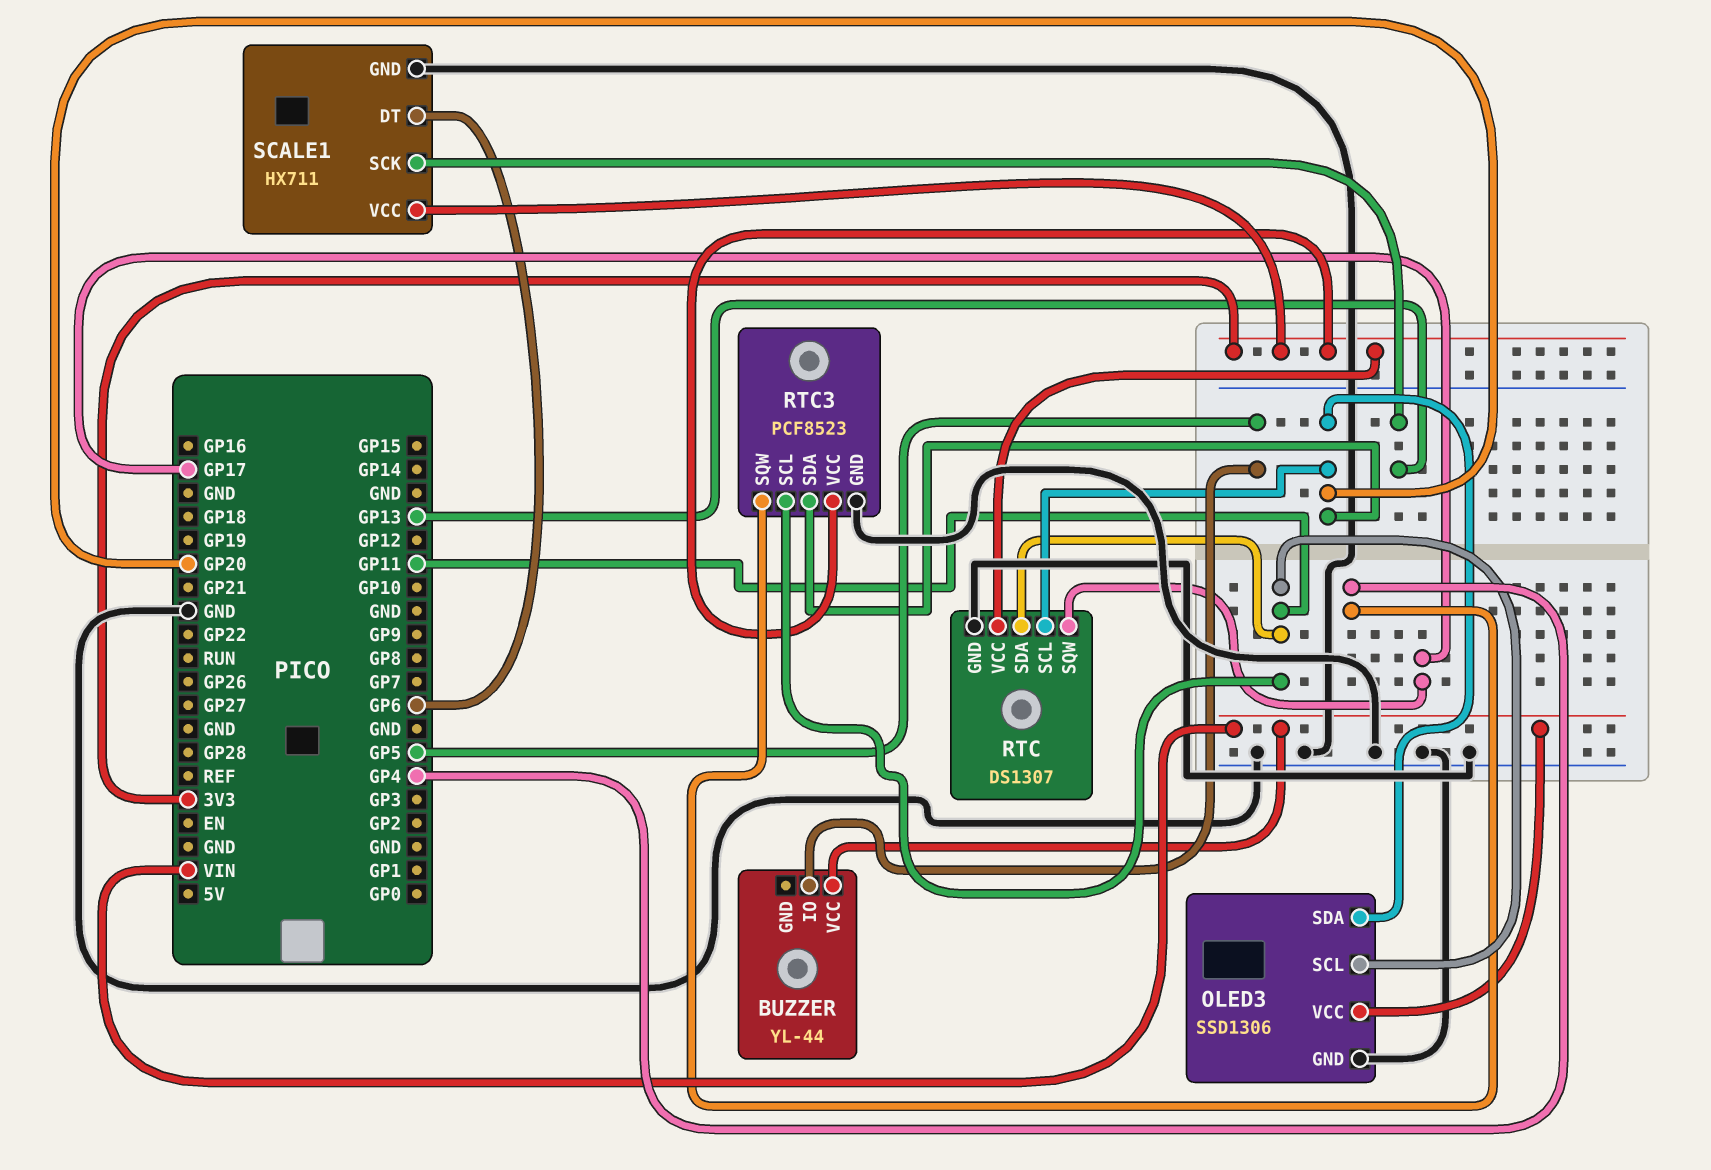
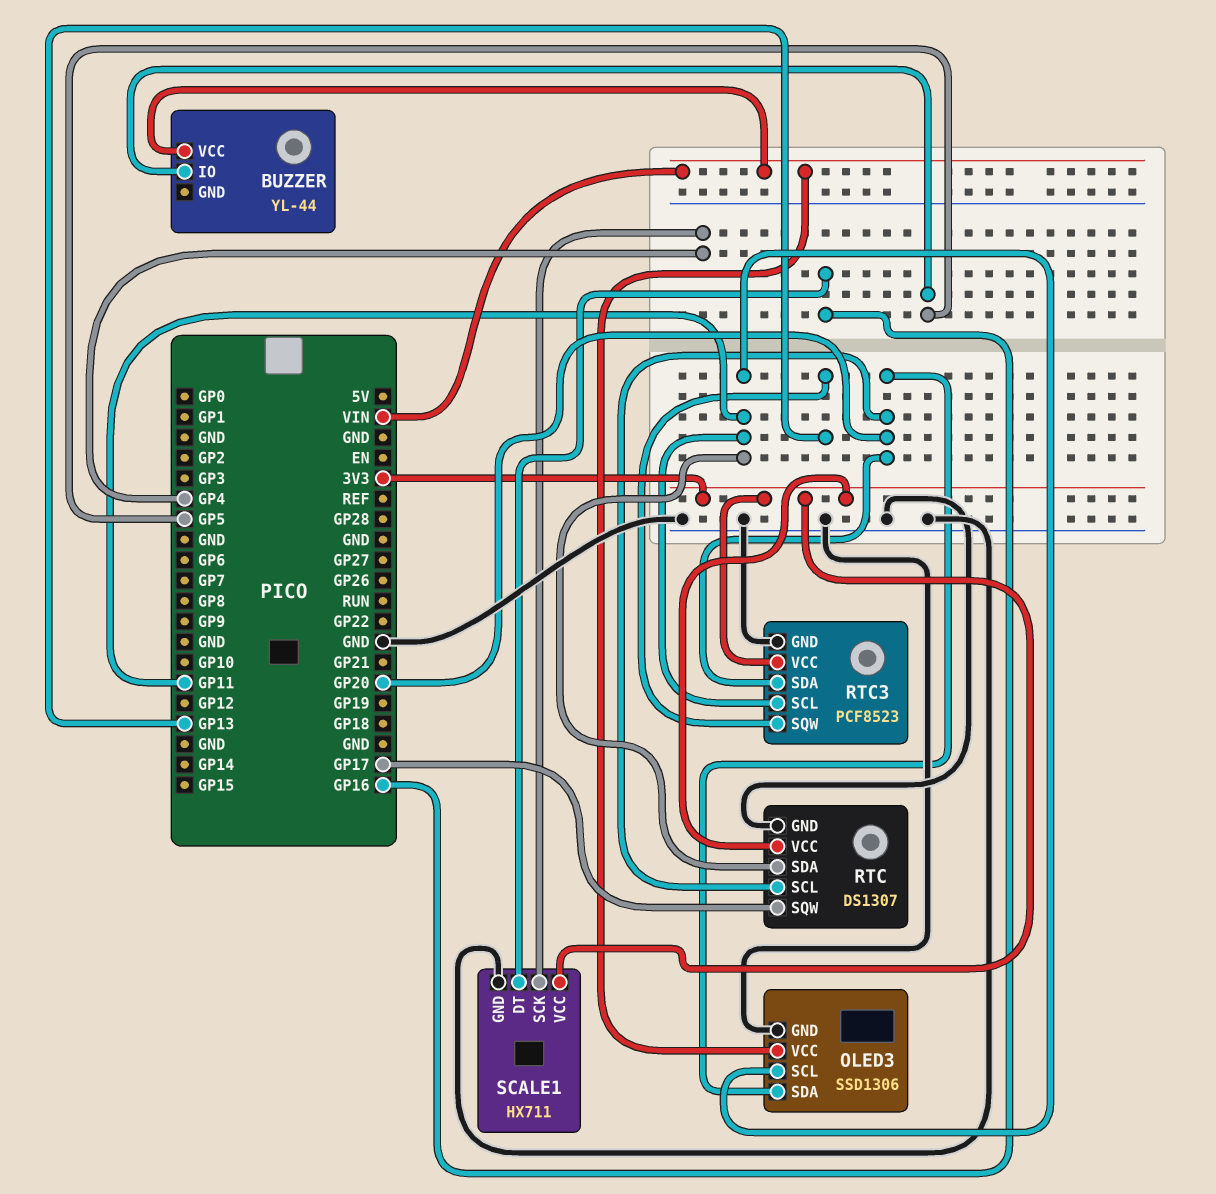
RTC3 pin SQW: GP4 -> GP13
SCALE1 pin DT: GP6 -> GP16
SCALE1 pin SCK: GP13 -> GP4

